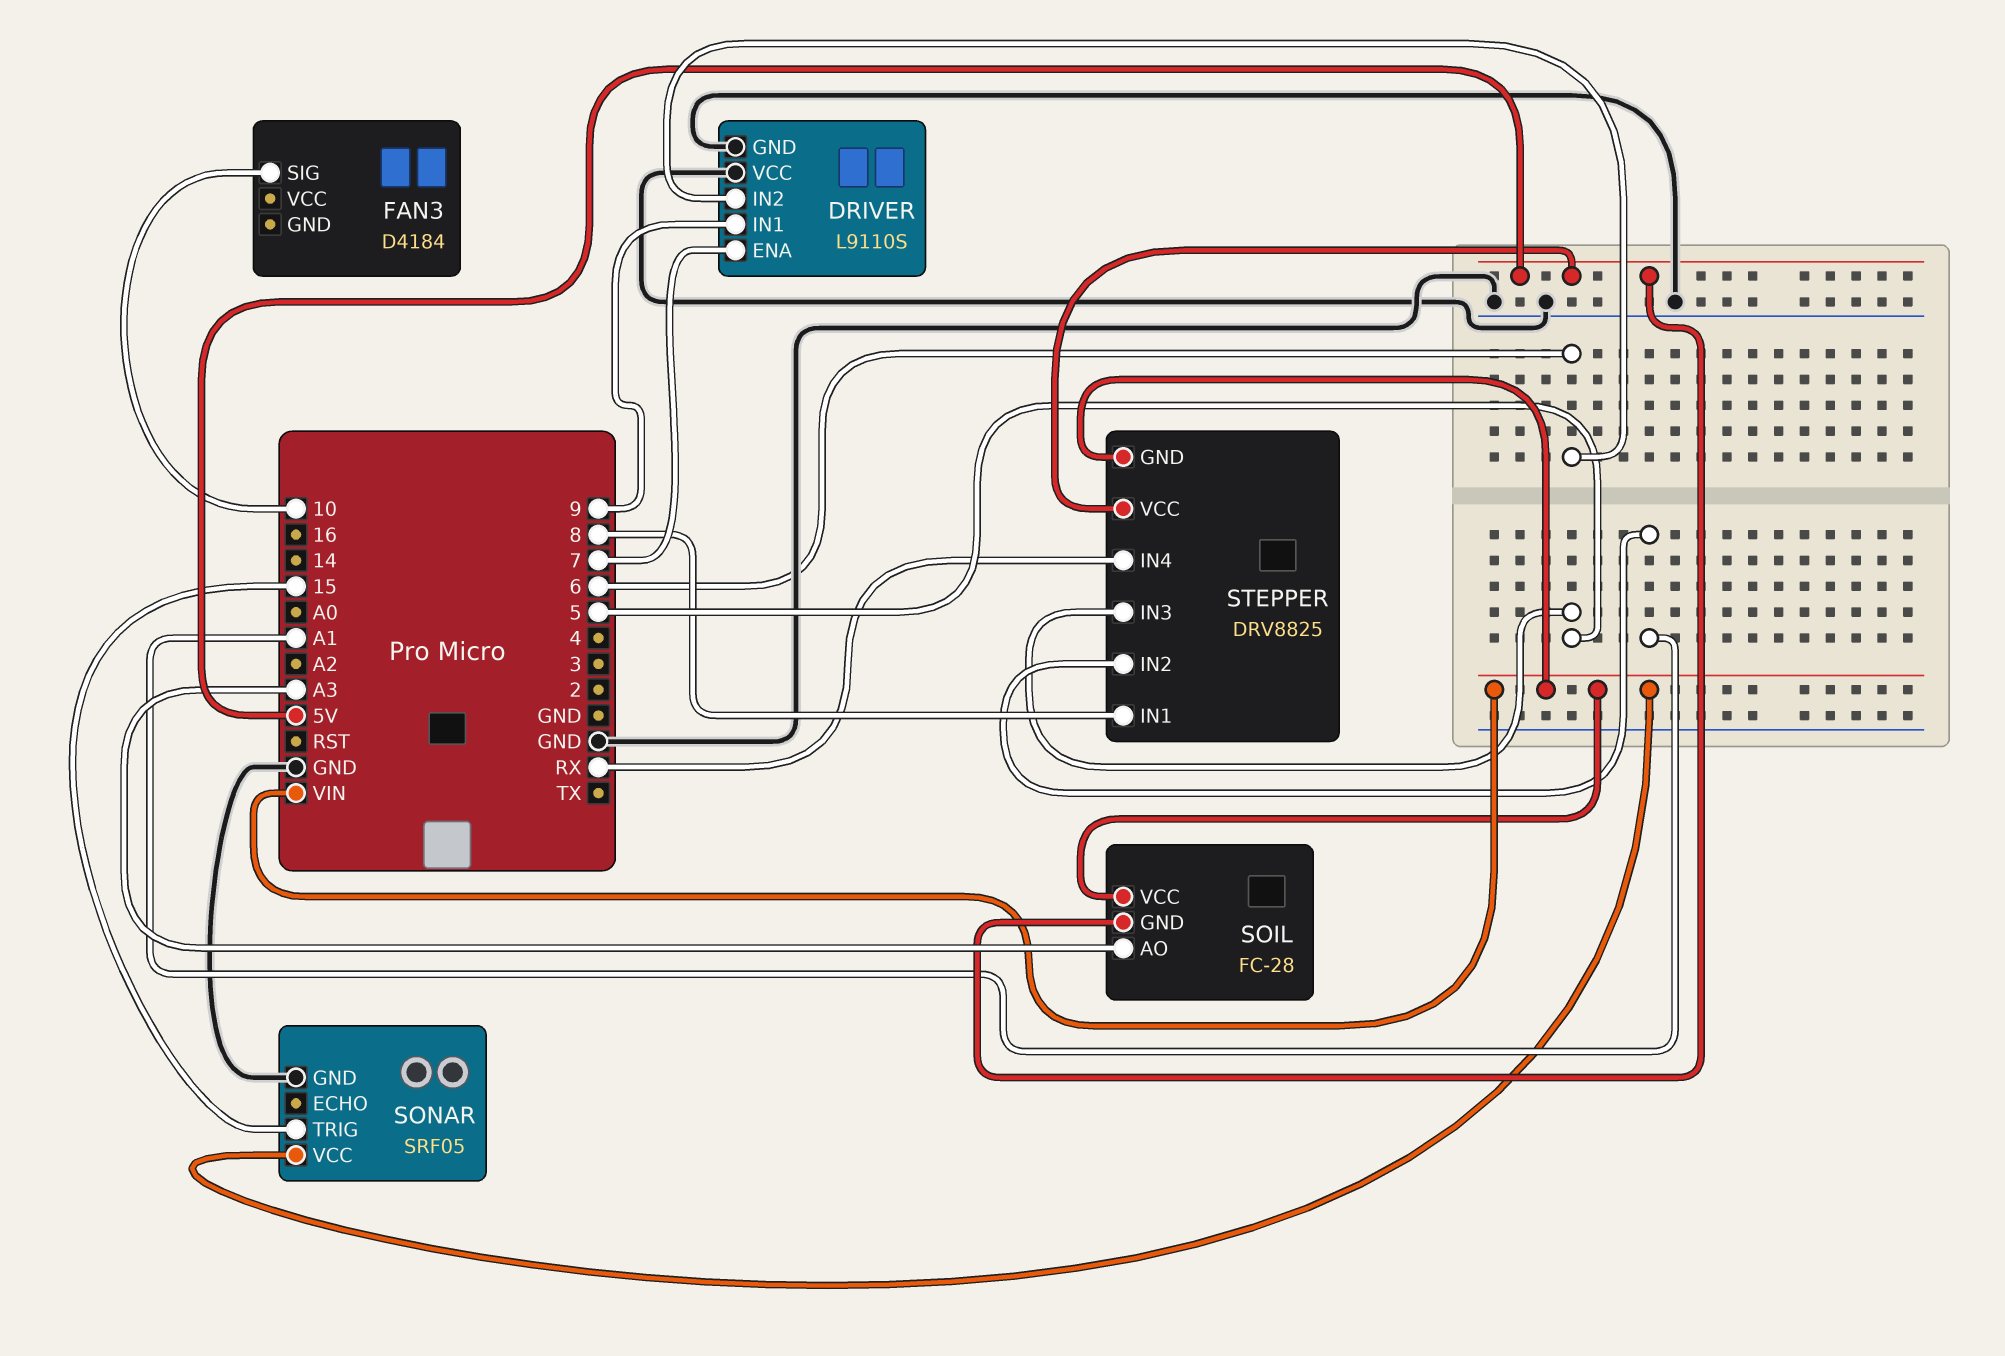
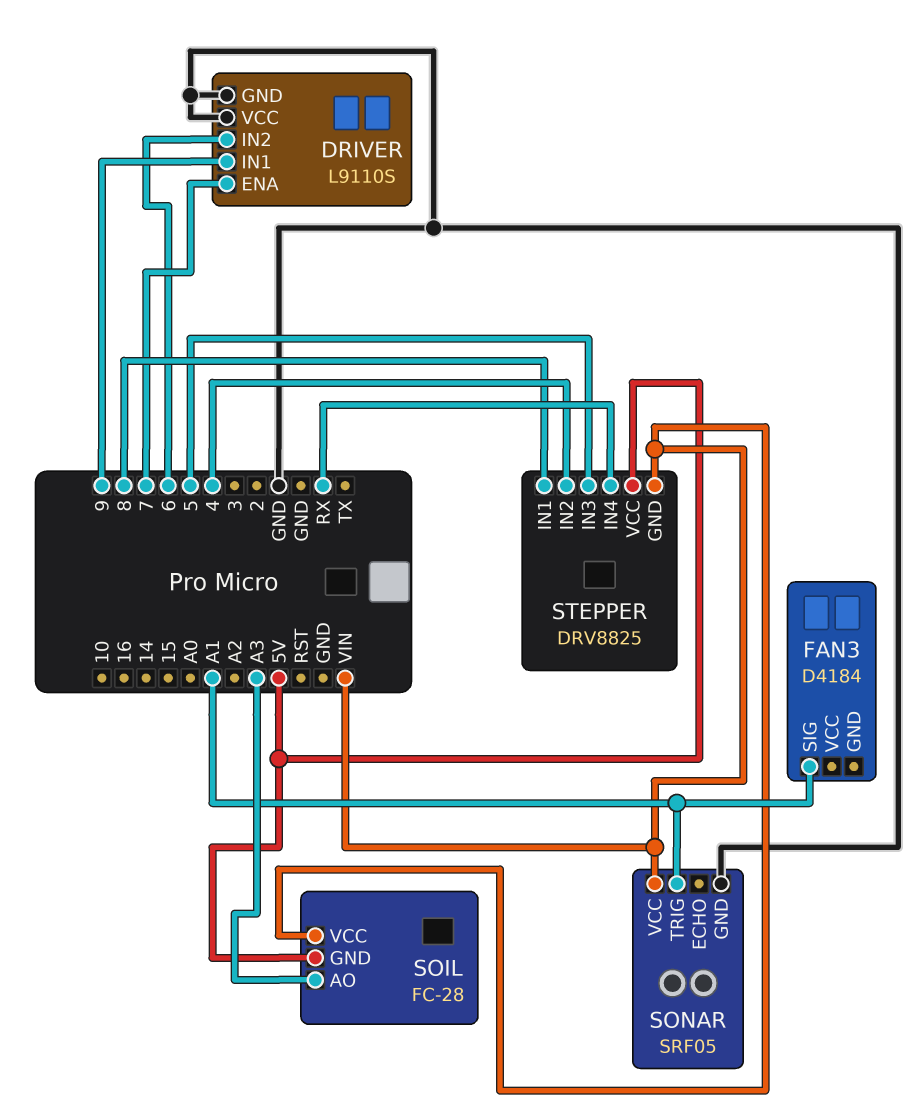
FAN3 pin SIG: 10 -> A1
SONAR pin TRIG: 15 -> A1
STEPPER pin IN2: A1 -> 4

